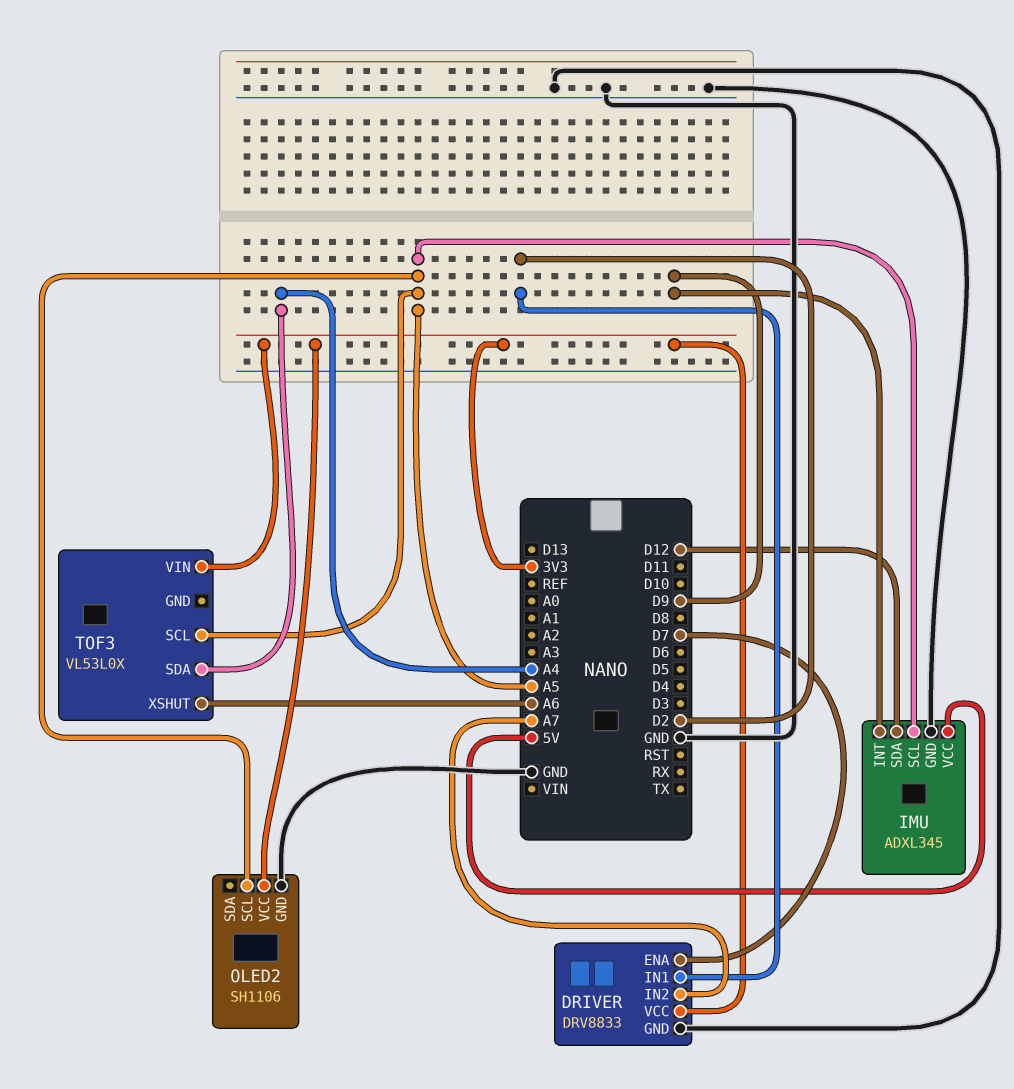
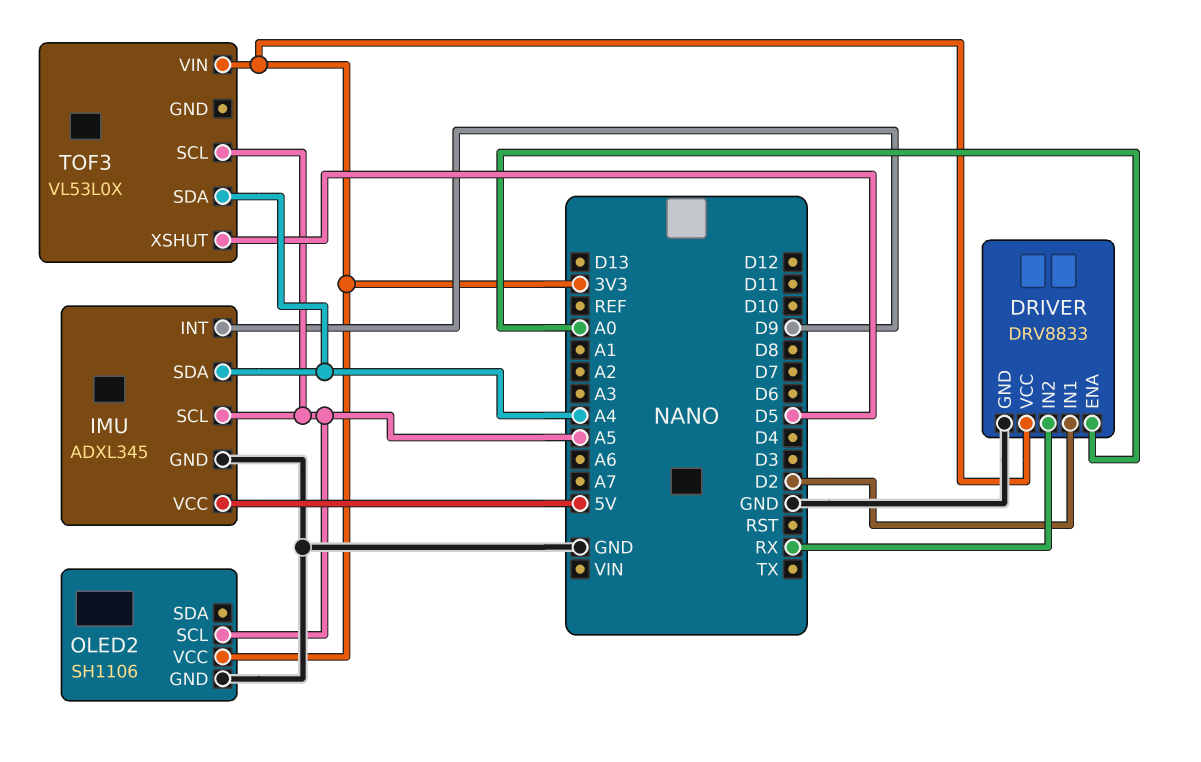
DRIVER pin ENA: D7 -> A0
DRIVER pin IN2: A7 -> RX
IMU pin SDA: D12 -> A4
TOF3 pin XSHUT: A6 -> D5

